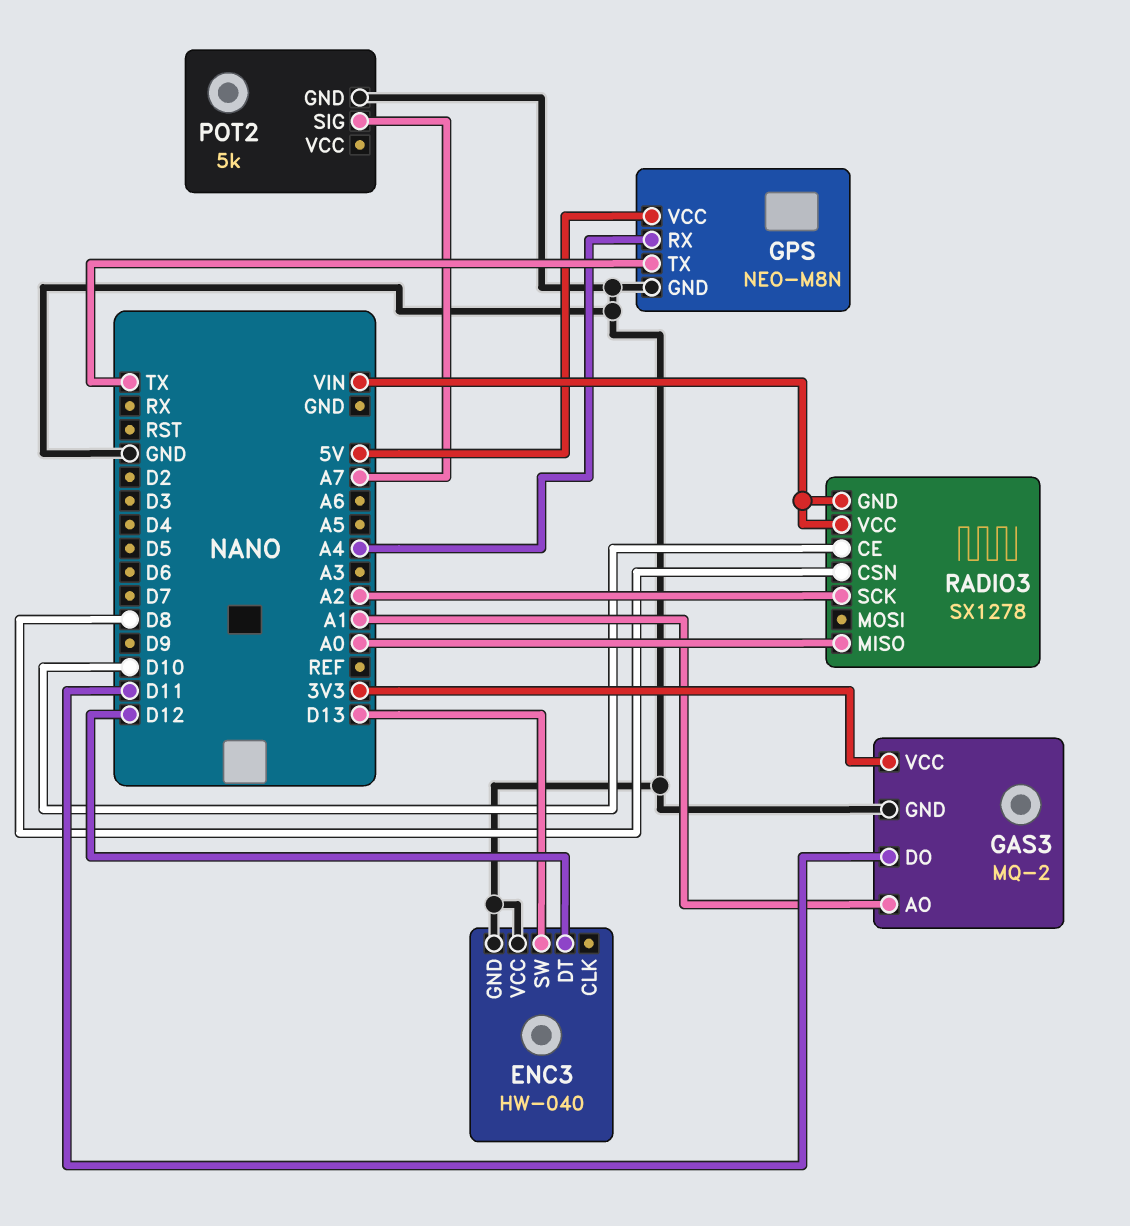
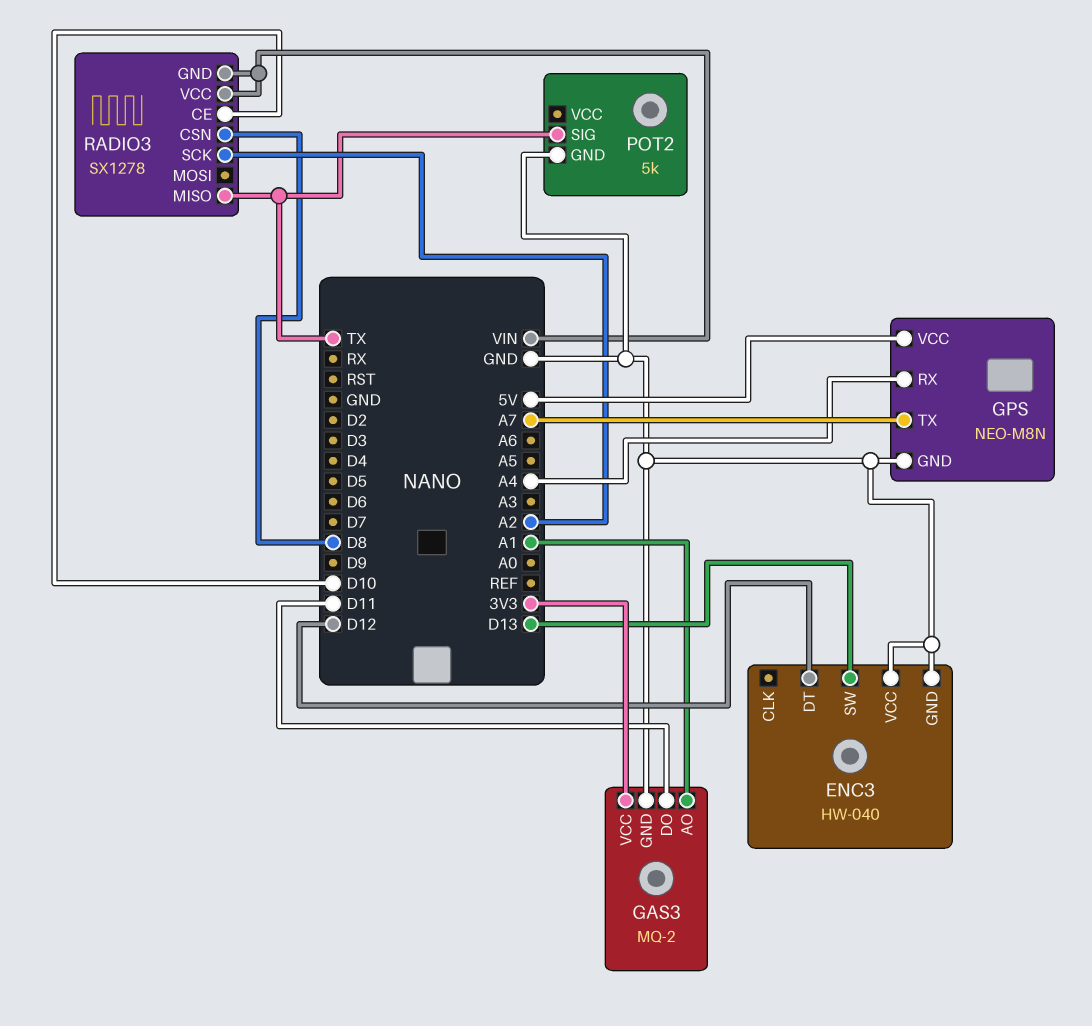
GPS pin TX: TX -> A7
POT2 pin SIG: A7 -> TX
RADIO3 pin MISO: A0 -> TX

